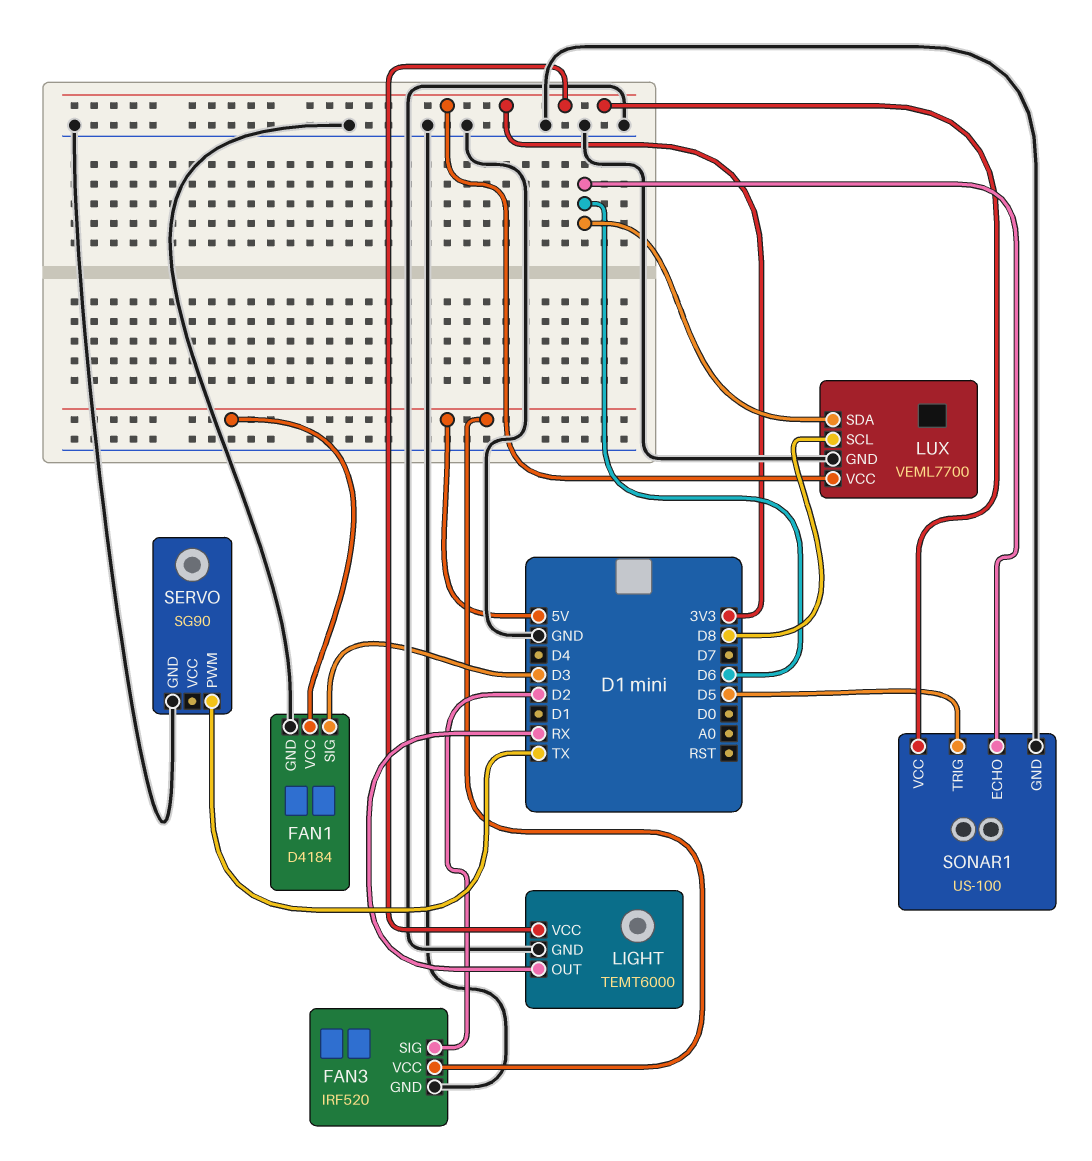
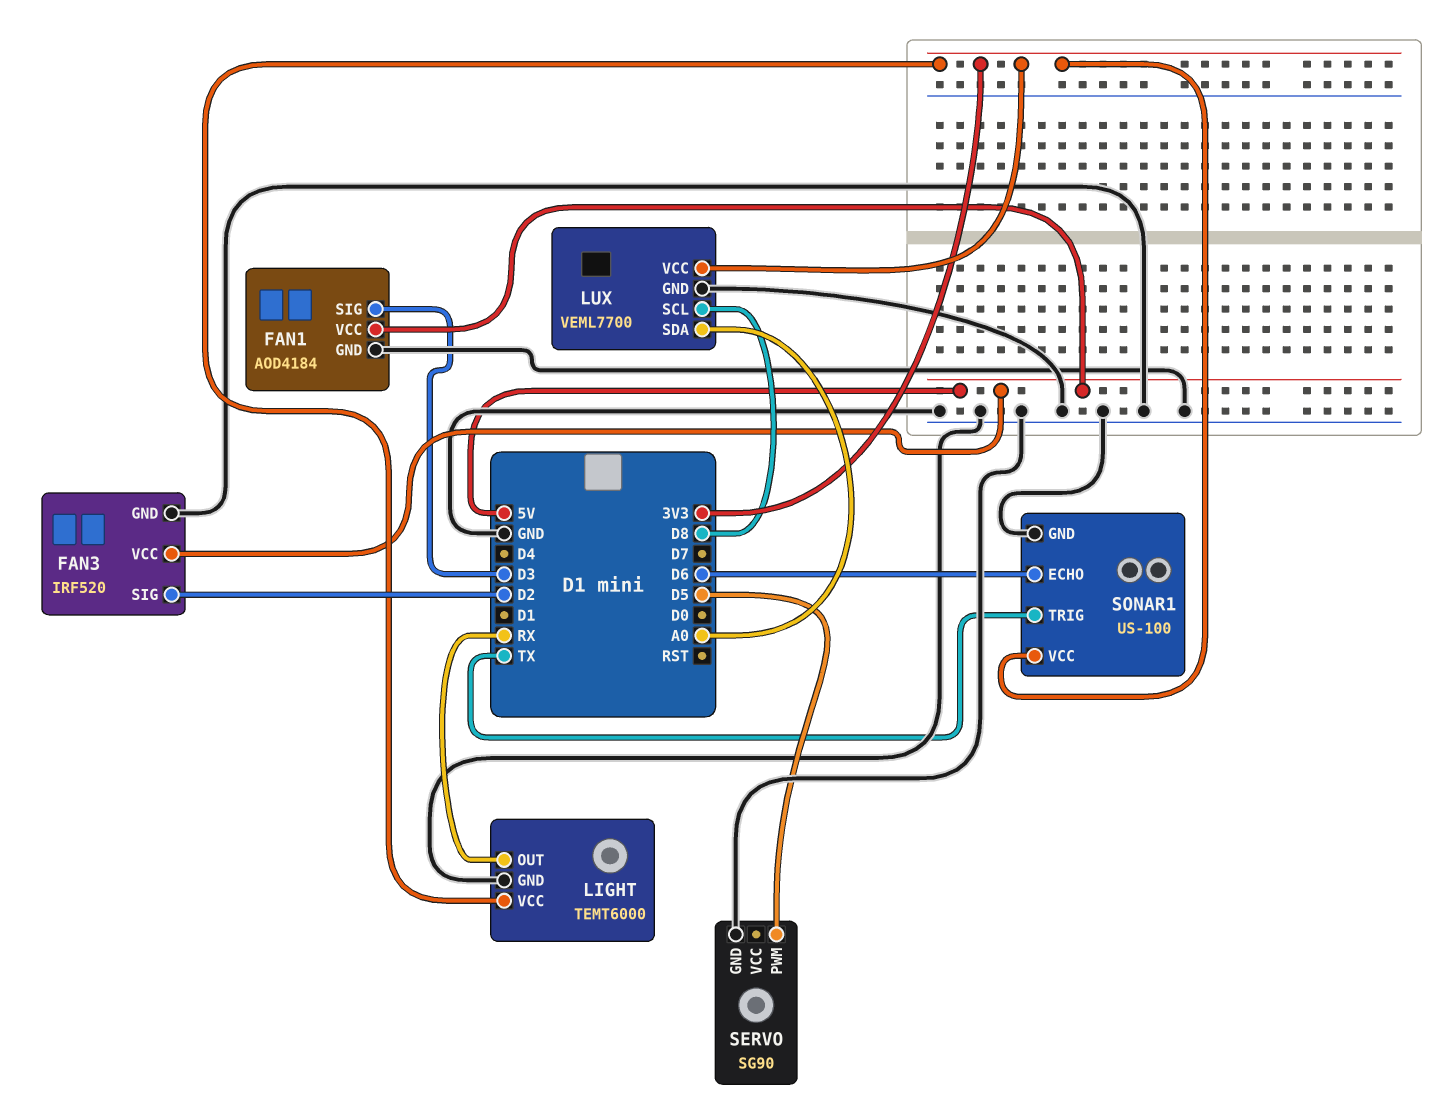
FAN1: D4184 -> AOD4184
LUX pin SDA: D6 -> A0
SERVO pin PWM: TX -> D5
SONAR1 pin TRIG: D5 -> TX

